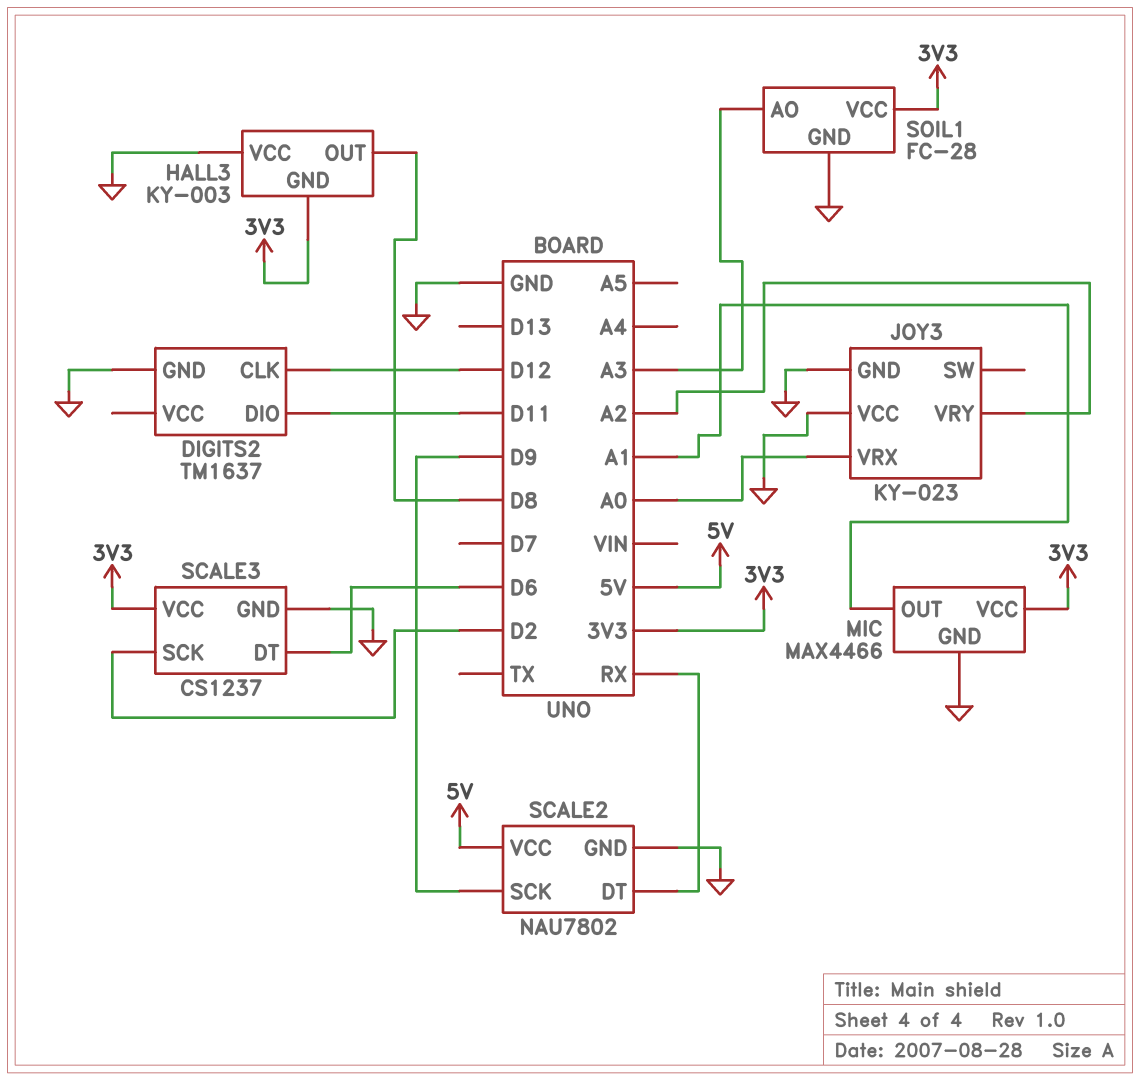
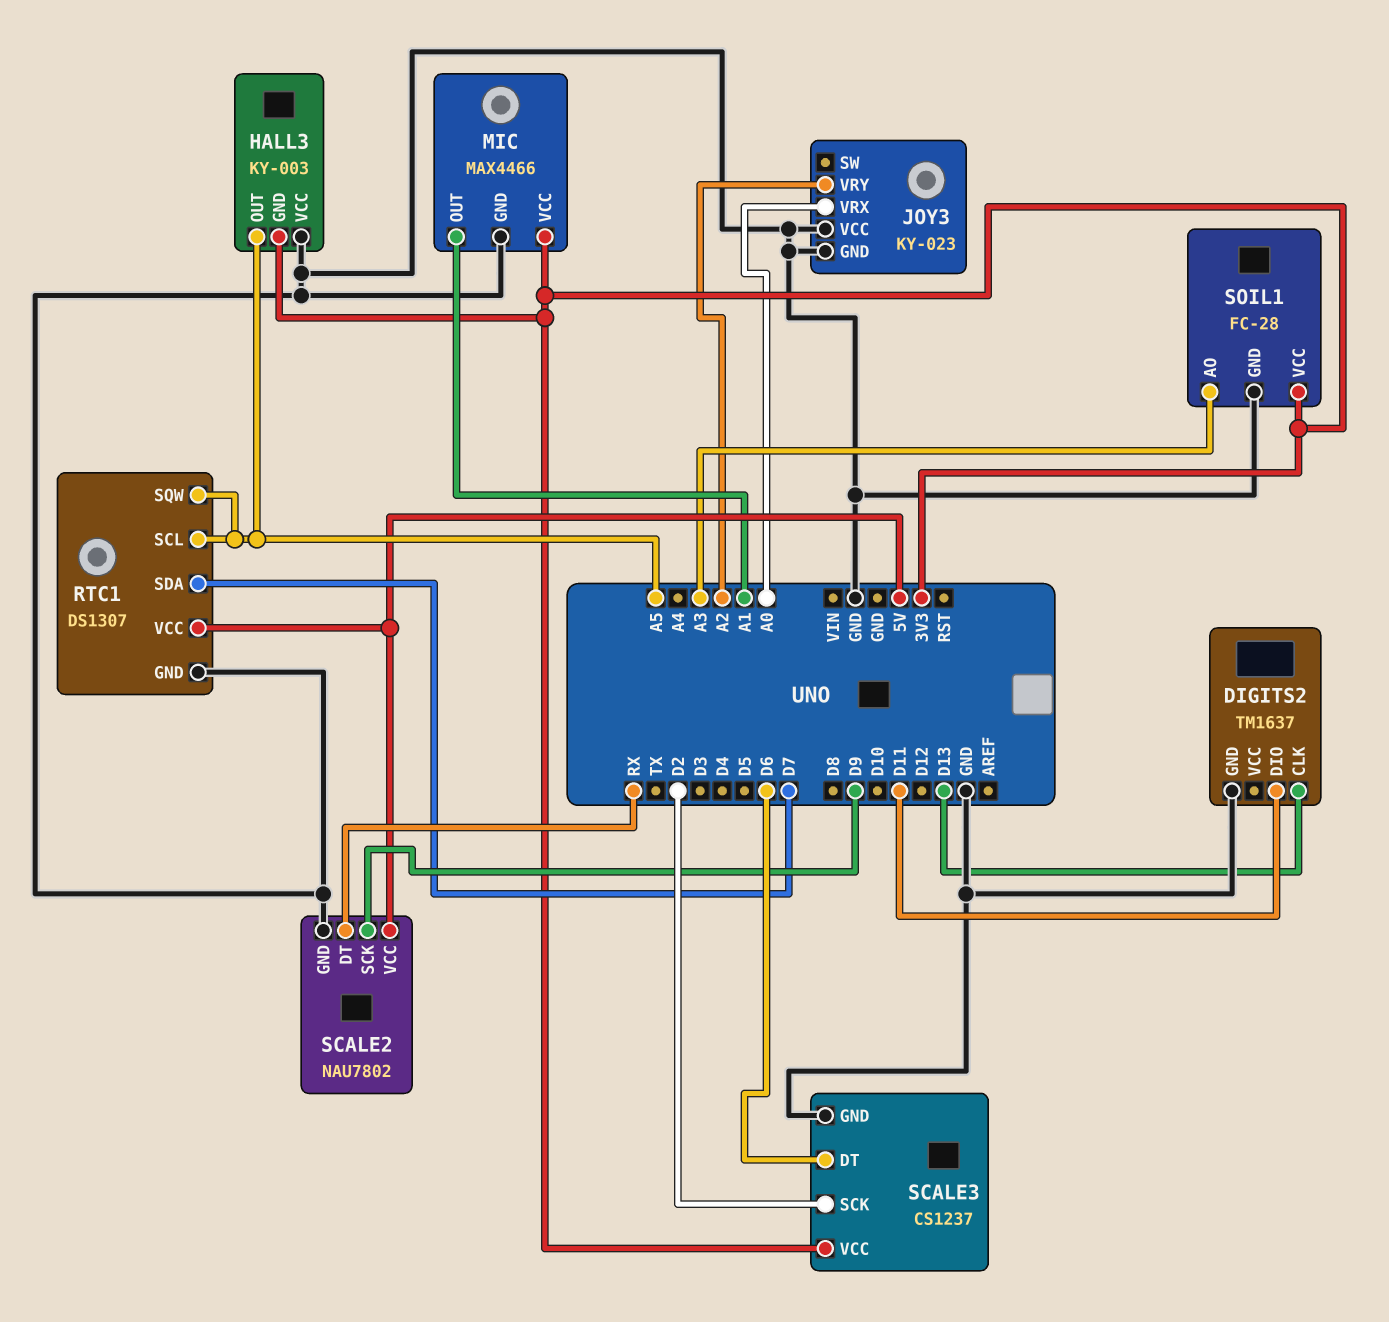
DIGITS2 pin CLK: D12 -> D13
HALL3 pin OUT: D8 -> A5
RTC1: none -> DS1307
RTC1 pin GND: none -> GND
RTC1 pin SCL: none -> A5
RTC1 pin SDA: none -> D7
RTC1 pin SQW: none -> A5
RTC1 pin VCC: none -> 5V

